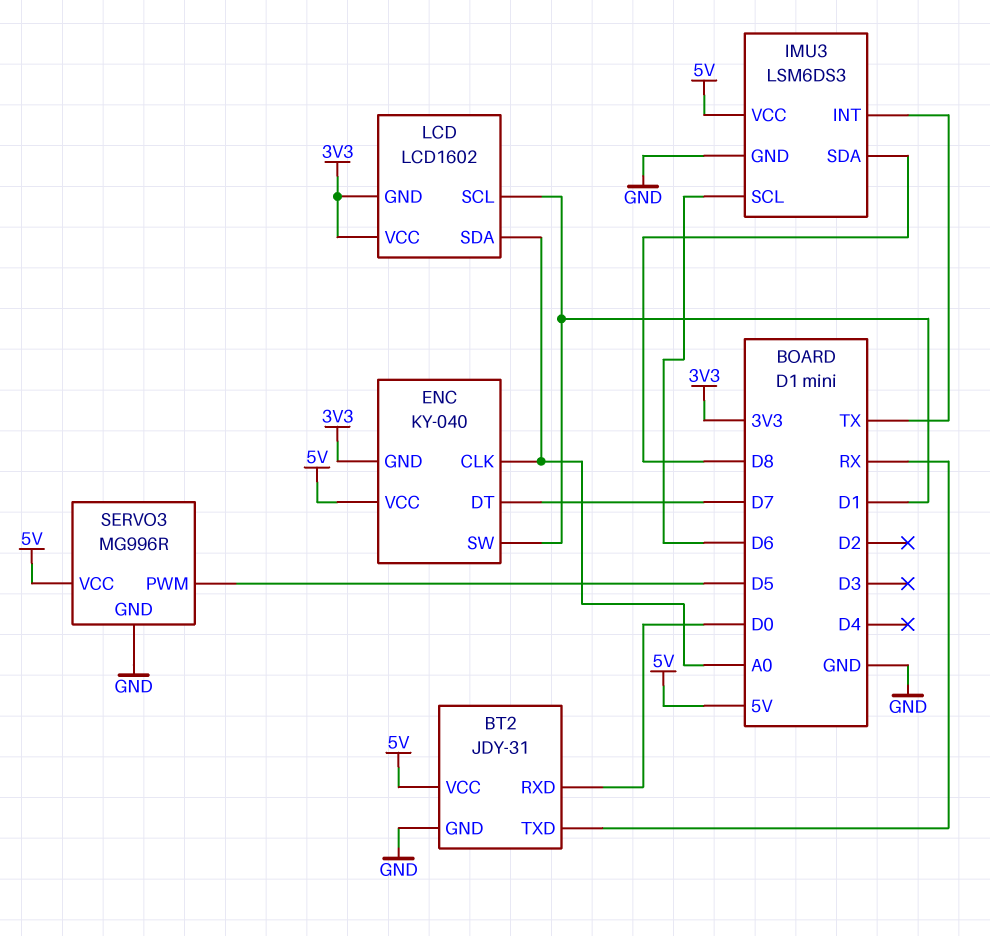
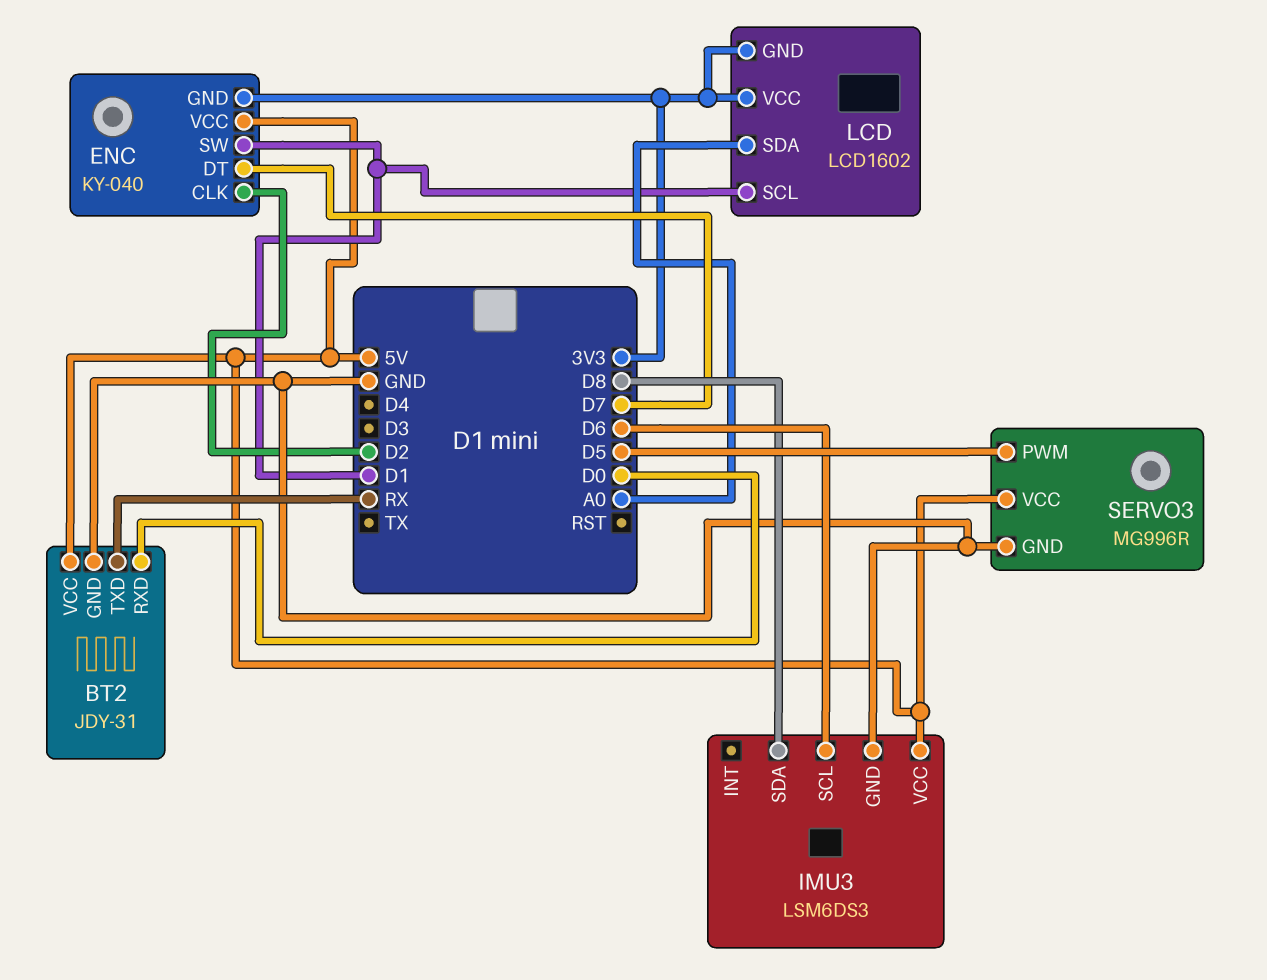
ENC pin CLK: A0 -> D2
IMU3 pin INT: TX -> none

